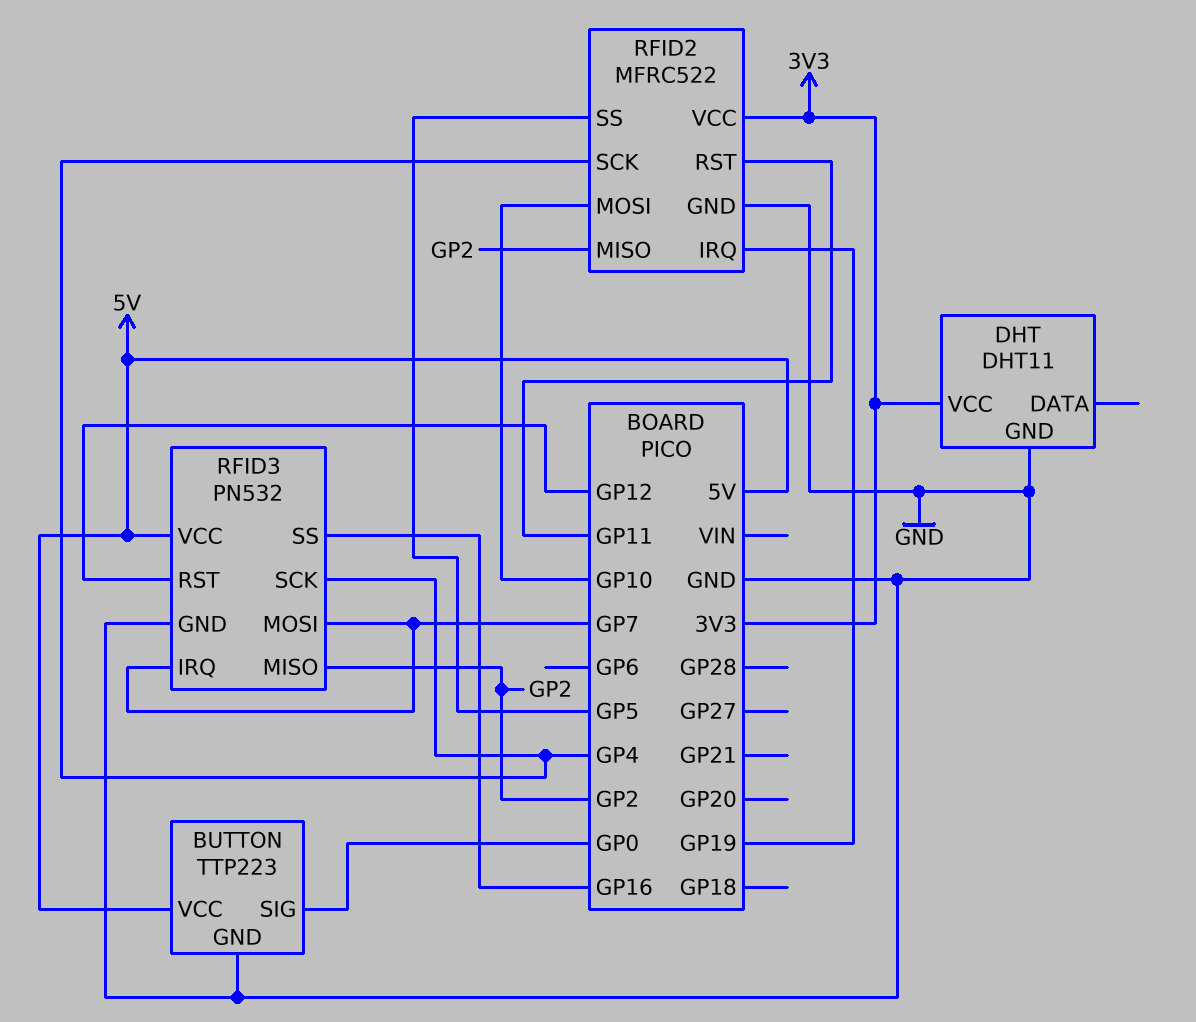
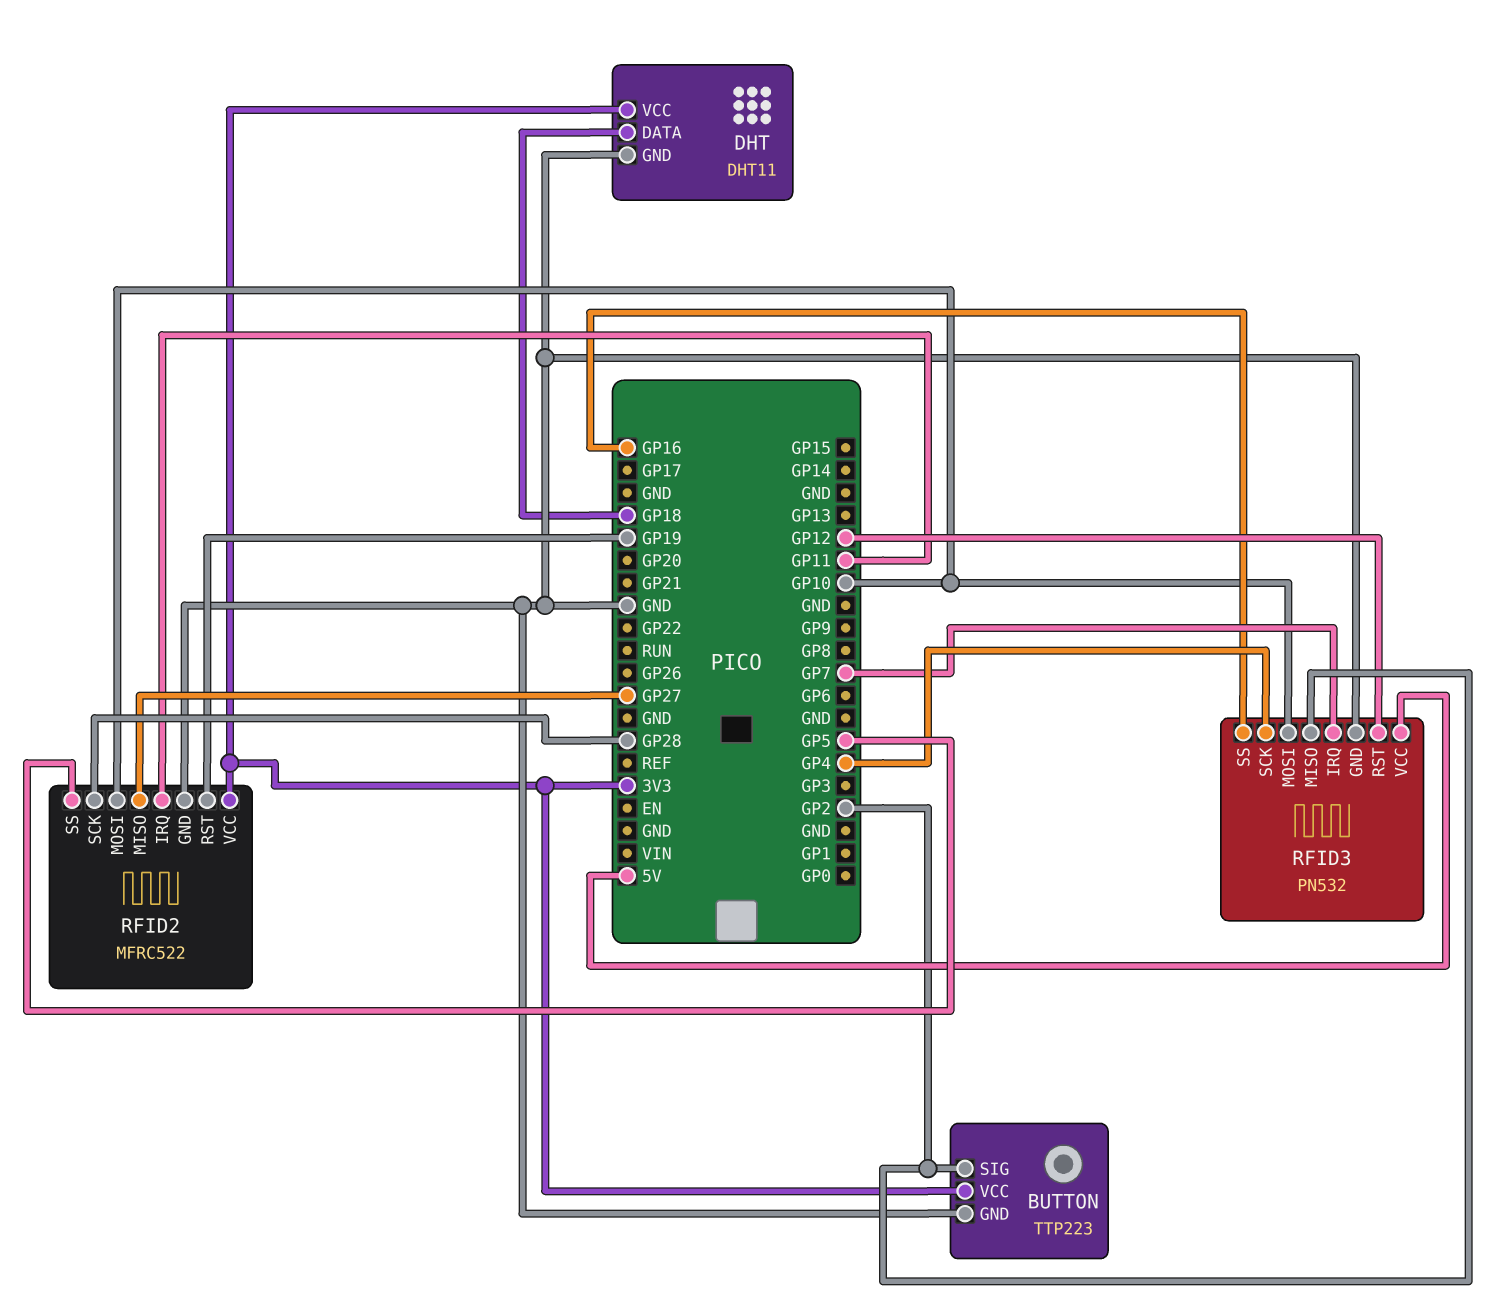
BUTTON pin SIG: GP0 -> GP2
BUTTON pin VCC: 5V -> 3V3
DHT pin DATA: none -> GP18
RFID2 pin IRQ: GP19 -> GP11
RFID2 pin MISO: GP2 -> GP27
RFID2 pin RST: GP11 -> GP19
RFID2 pin SCK: GP4 -> GP28
RFID3 pin MOSI: GP7 -> GP10

